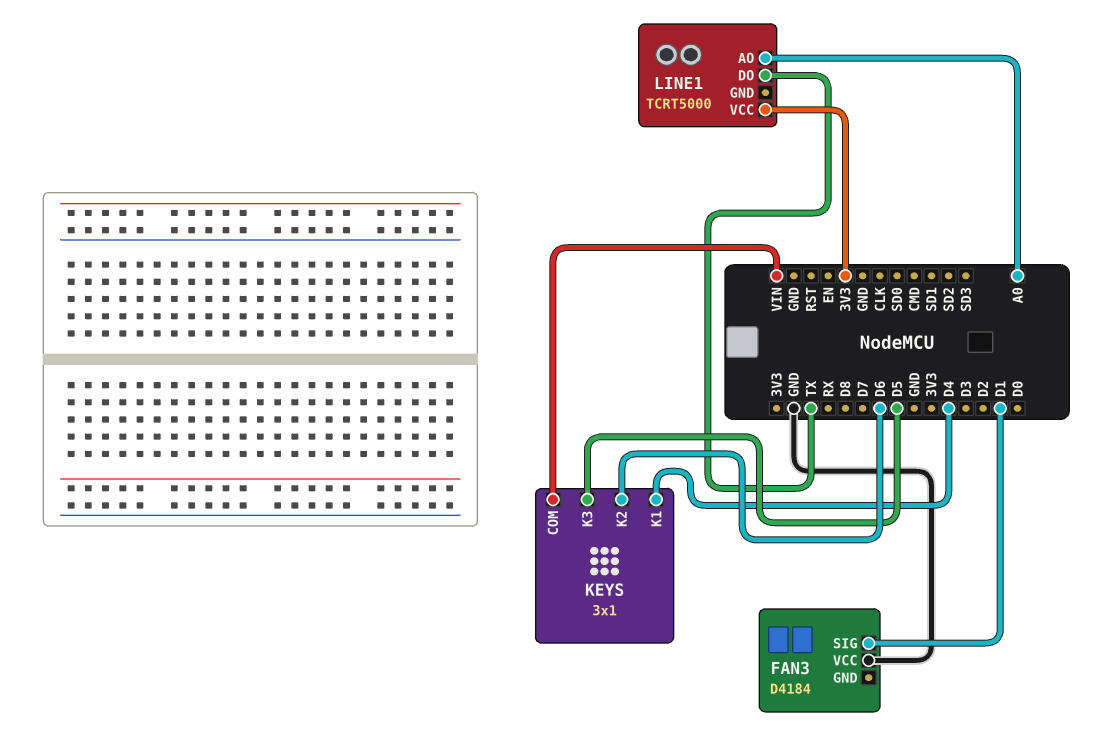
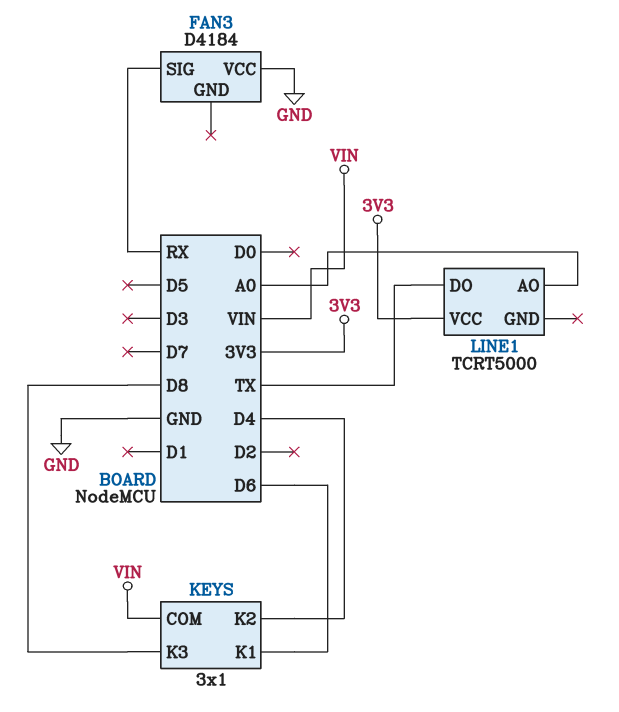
FAN3 pin SIG: D1 -> RX
KEYS pin K1: D4 -> D6
KEYS pin K2: D6 -> D4
KEYS pin K3: D5 -> D8

